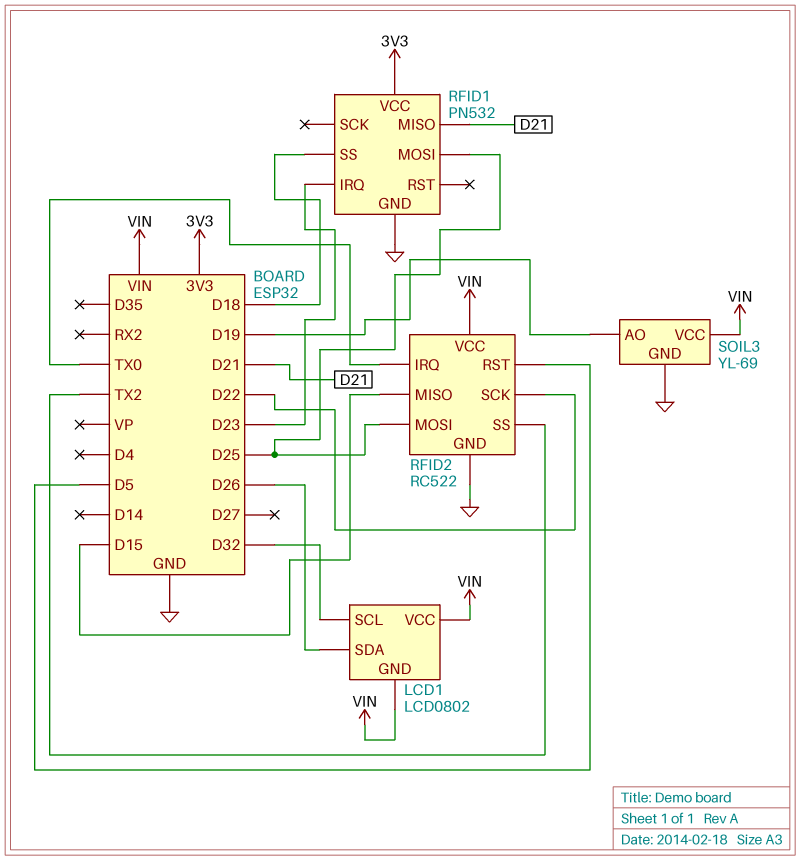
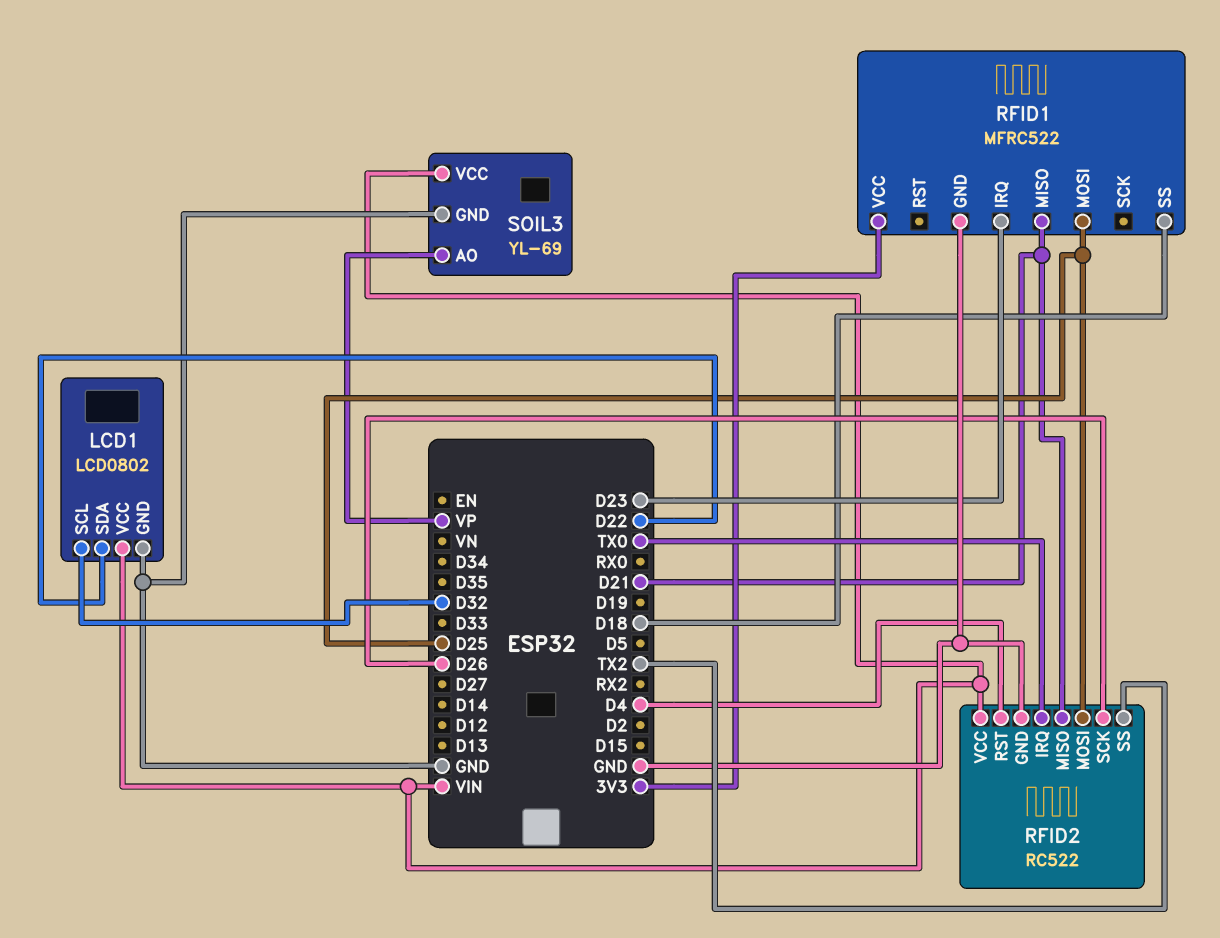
LCD1 pin GND: VIN -> GND
LCD1 pin SDA: D26 -> D22
RFID1: PN532 -> MFRC522
RFID2 pin MISO: D15 -> D21
RFID2 pin RST: D5 -> D4
RFID2 pin SCK: D22 -> D26
SOIL3 pin AO: D19 -> VP

